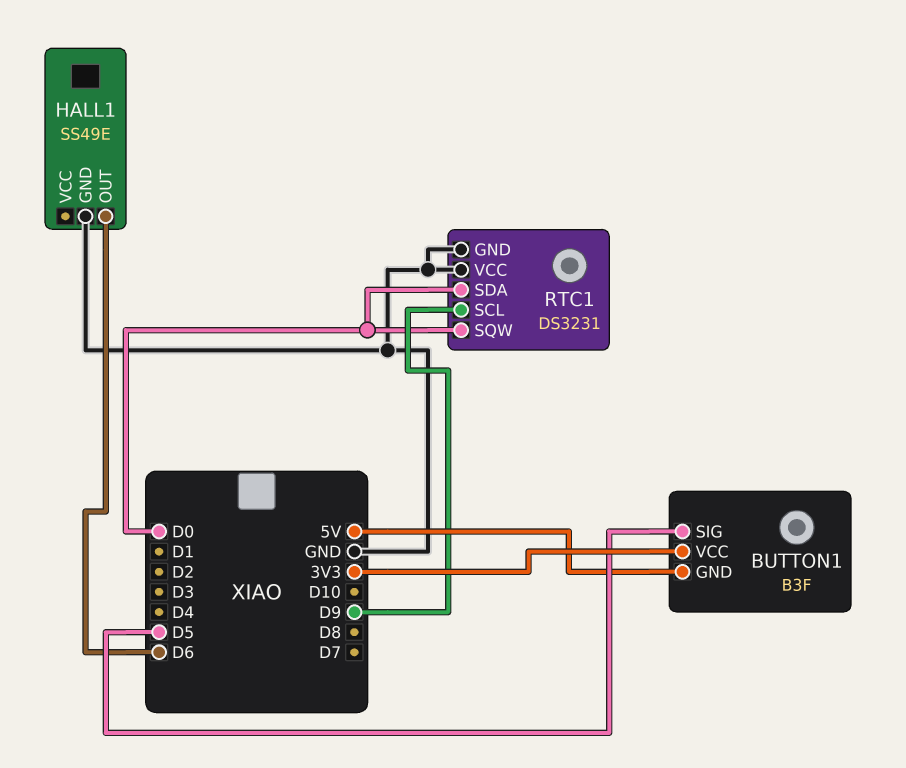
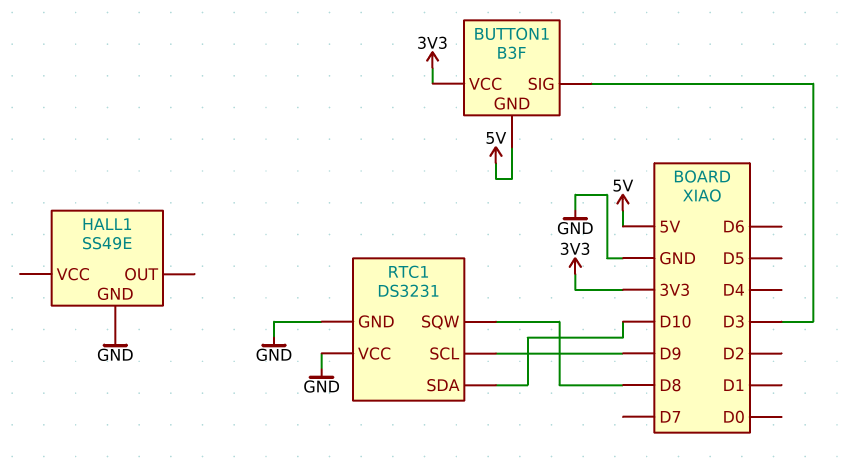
BUTTON1 pin SIG: D5 -> D3
HALL1 pin OUT: D6 -> none
RTC1 pin SDA: D0 -> D10
RTC1 pin SQW: D0 -> D8

